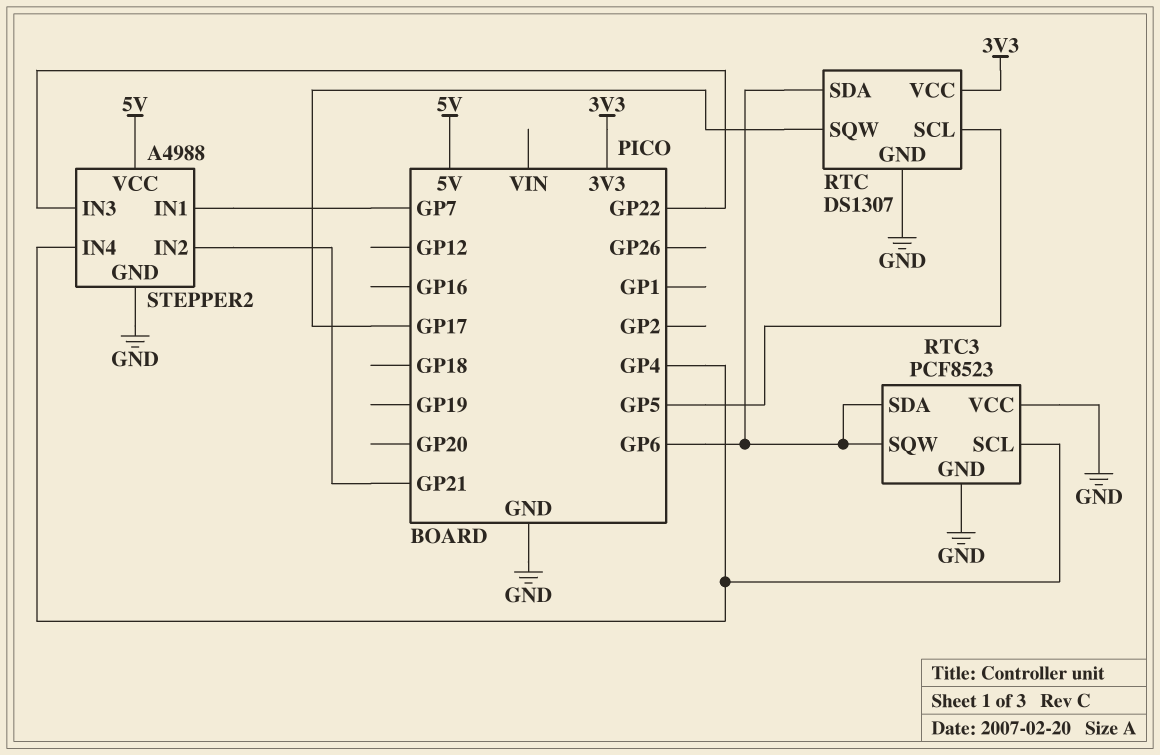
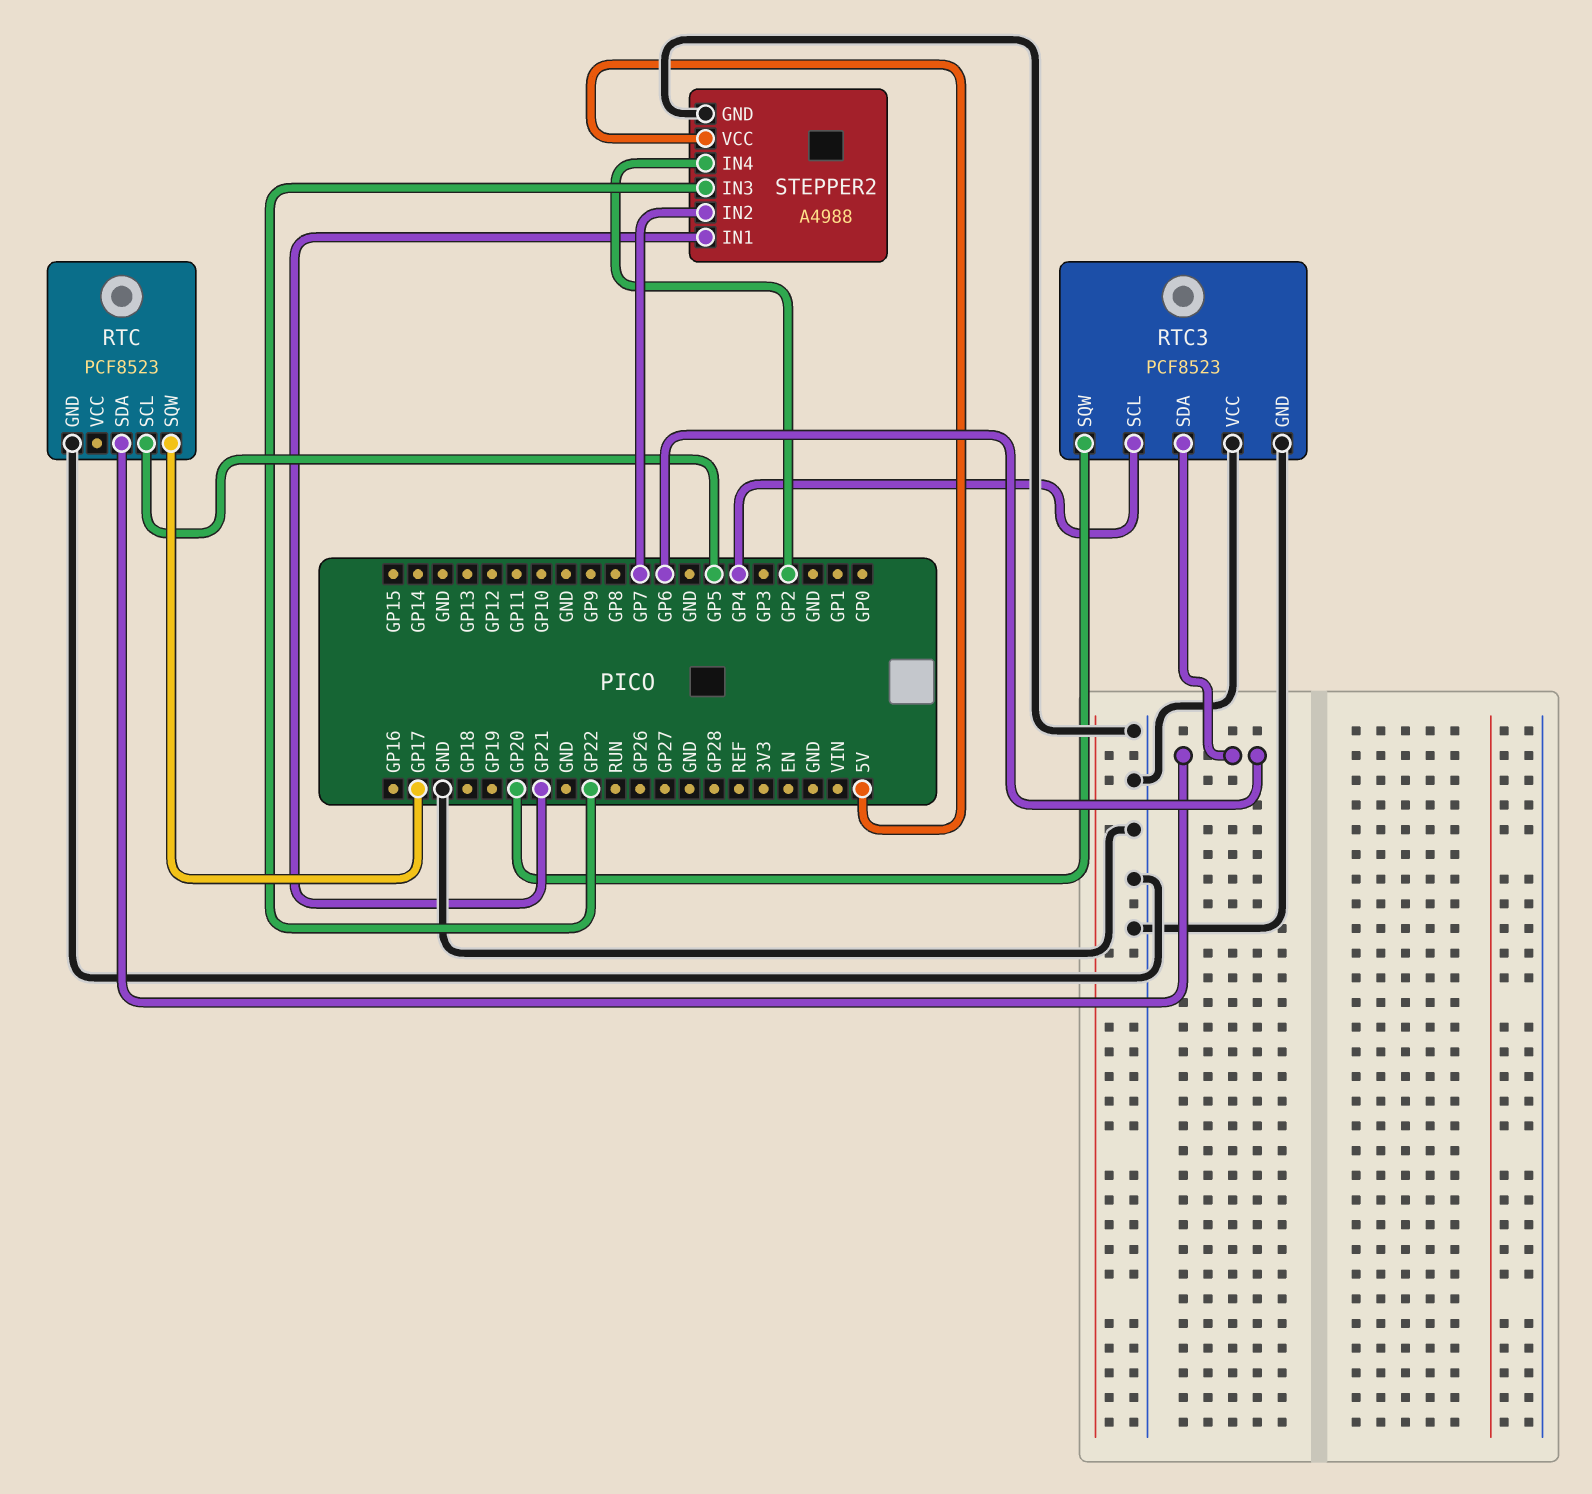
RTC: DS1307 -> PCF8523
RTC pin VCC: 3V3 -> none
RTC3 pin SQW: GP6 -> GP20
STEPPER2 pin IN1: GP7 -> GP21
STEPPER2 pin IN2: GP21 -> GP7
STEPPER2 pin IN4: GP4 -> GP2

